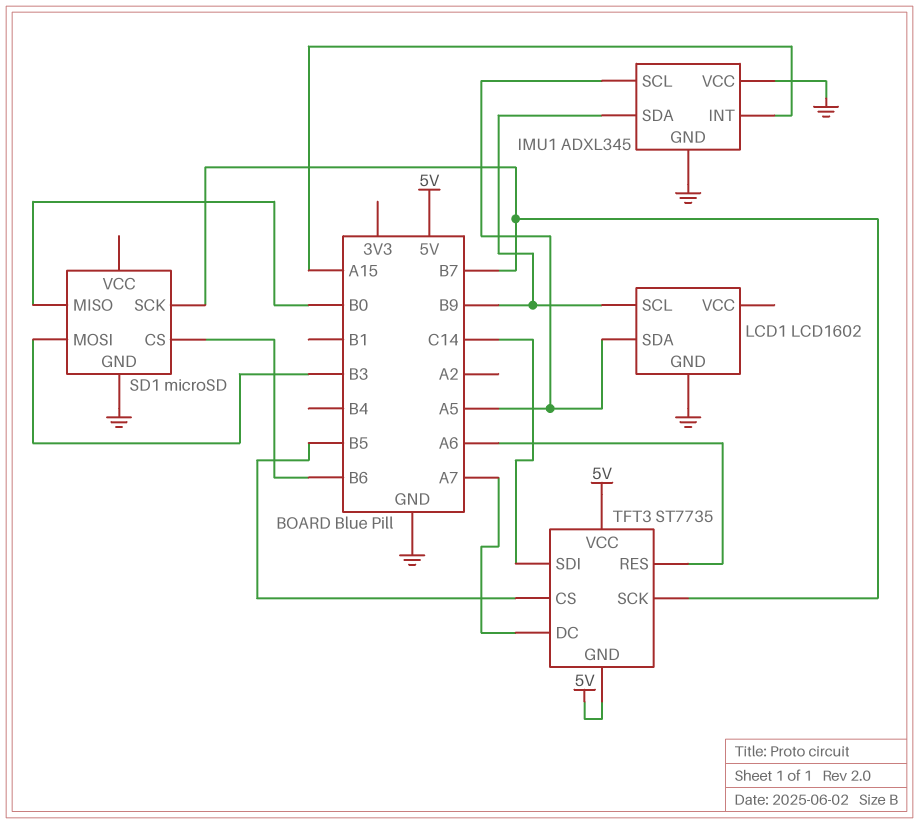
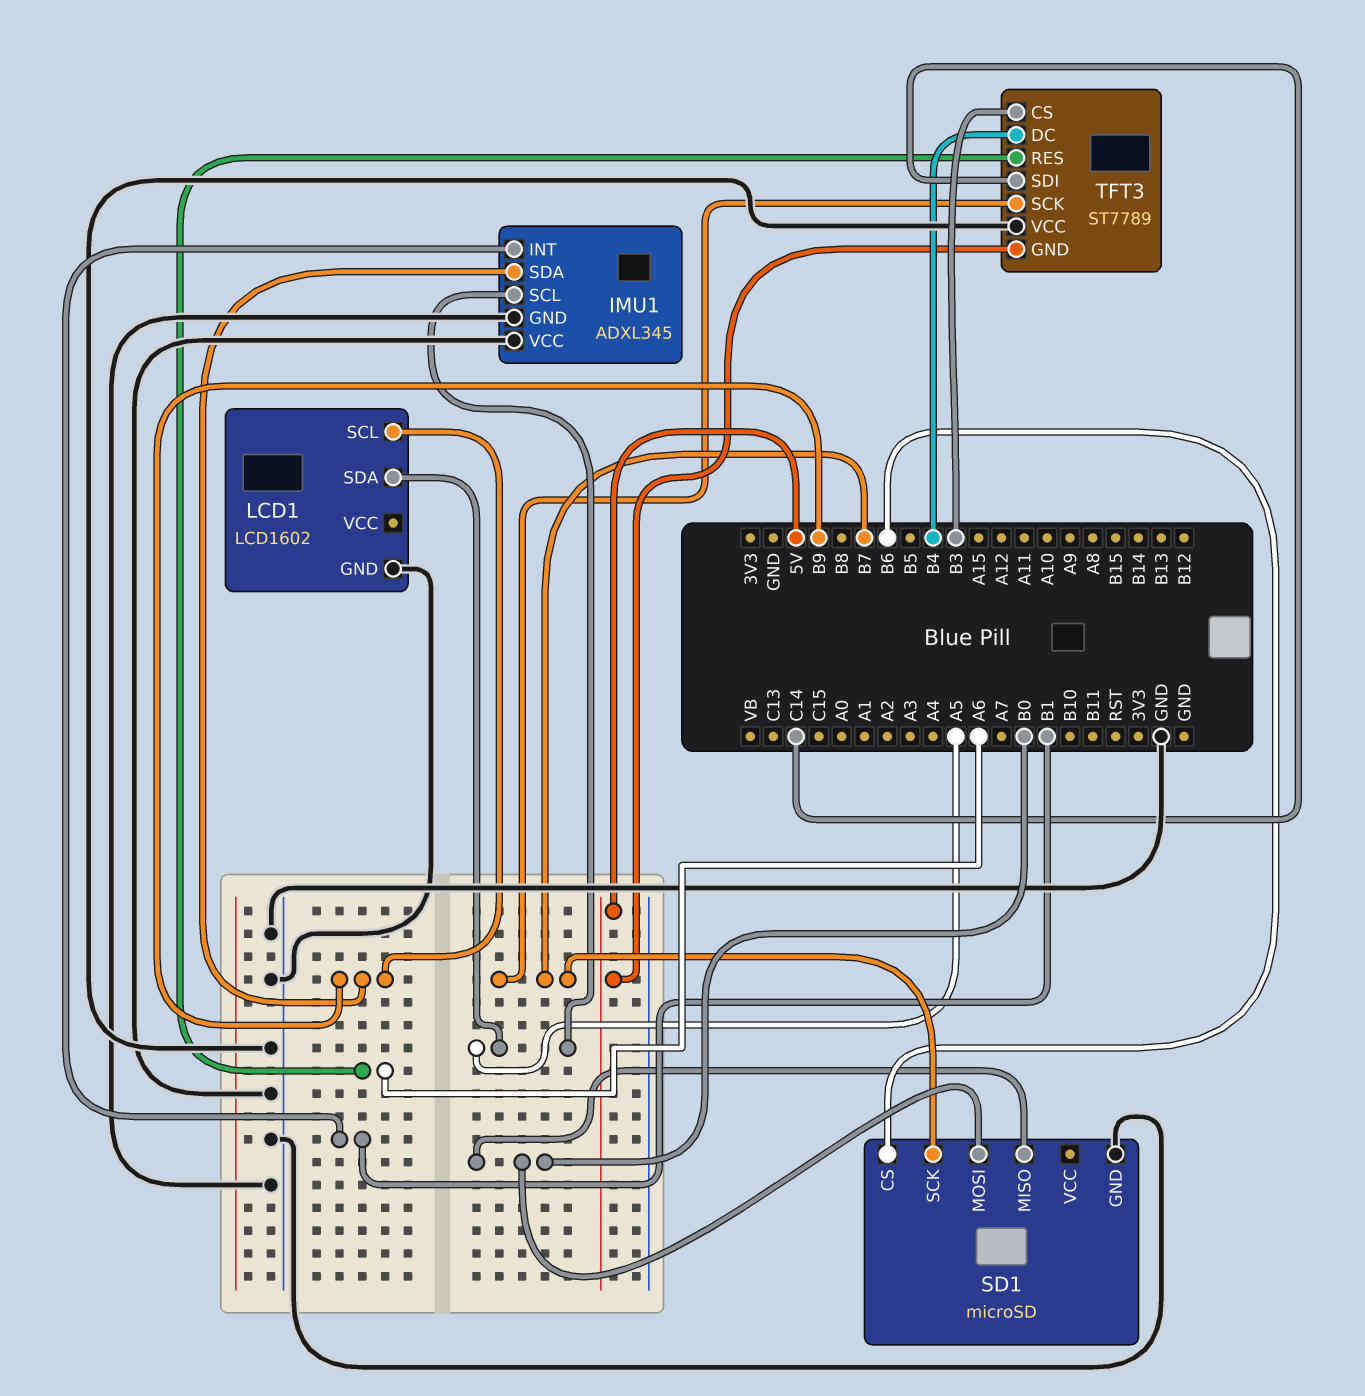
IMU1 pin INT: A15 -> B1
SD1 pin MOSI: B3 -> B0
TFT3: ST7735 -> ST7789
TFT3 pin CS: B5 -> B3
TFT3 pin DC: A7 -> B4
TFT3 pin VCC: 5V -> GND

